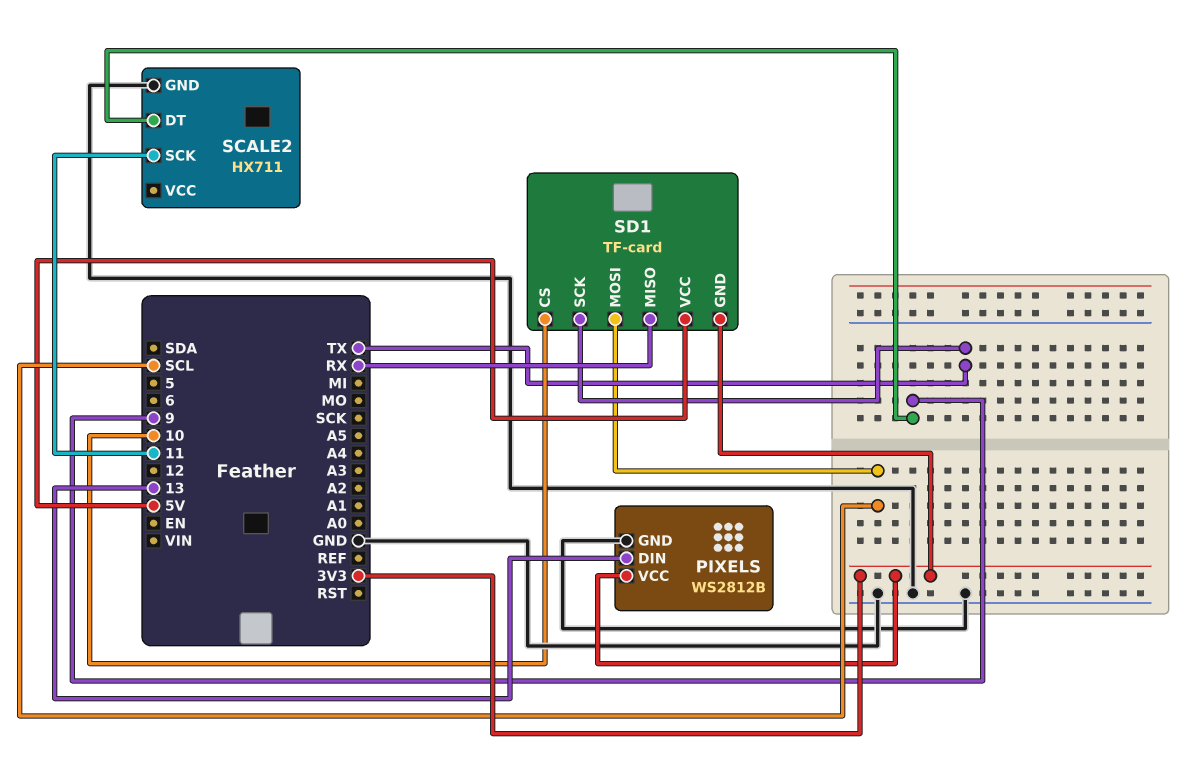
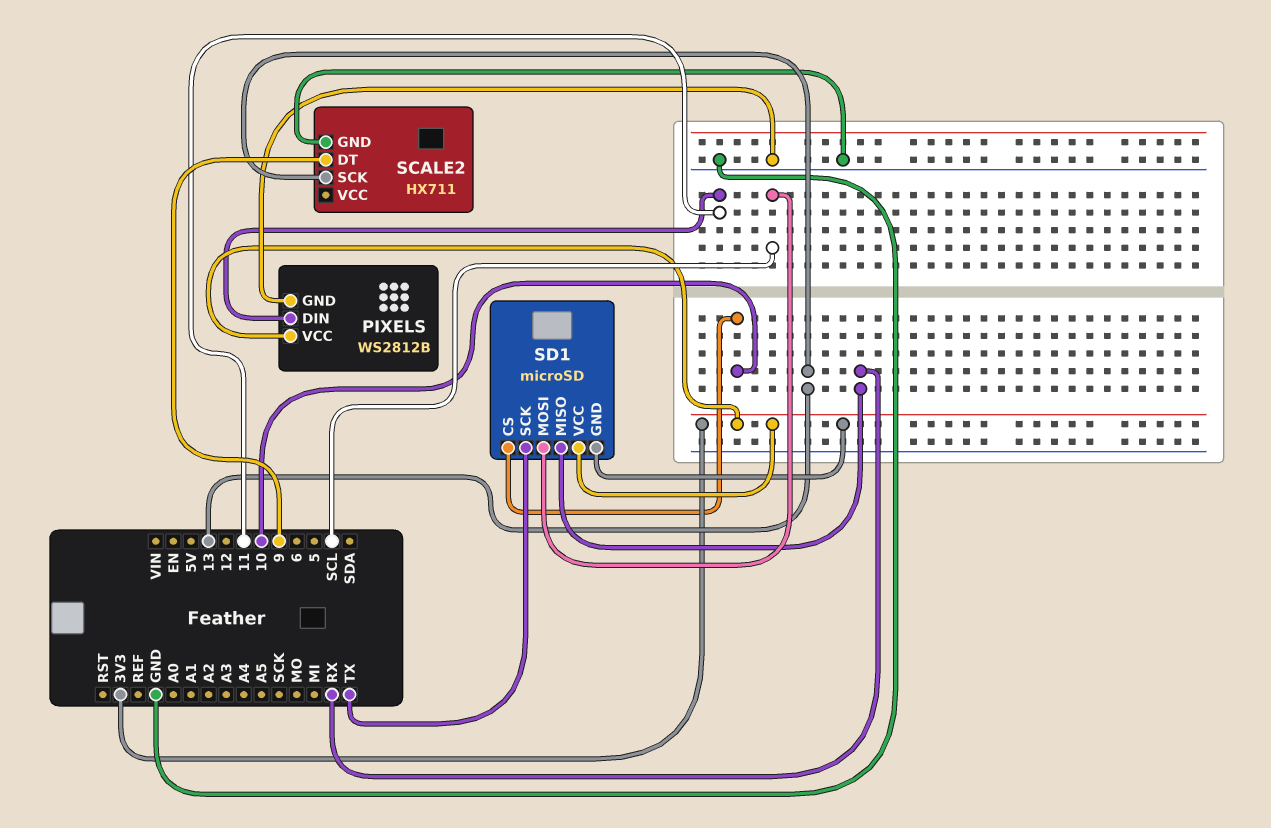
PIXELS pin DIN: 13 -> 11
SCALE2 pin SCK: 11 -> 13
SD1: TF-card -> microSD
SD1 pin VCC: 5V -> 3V3

